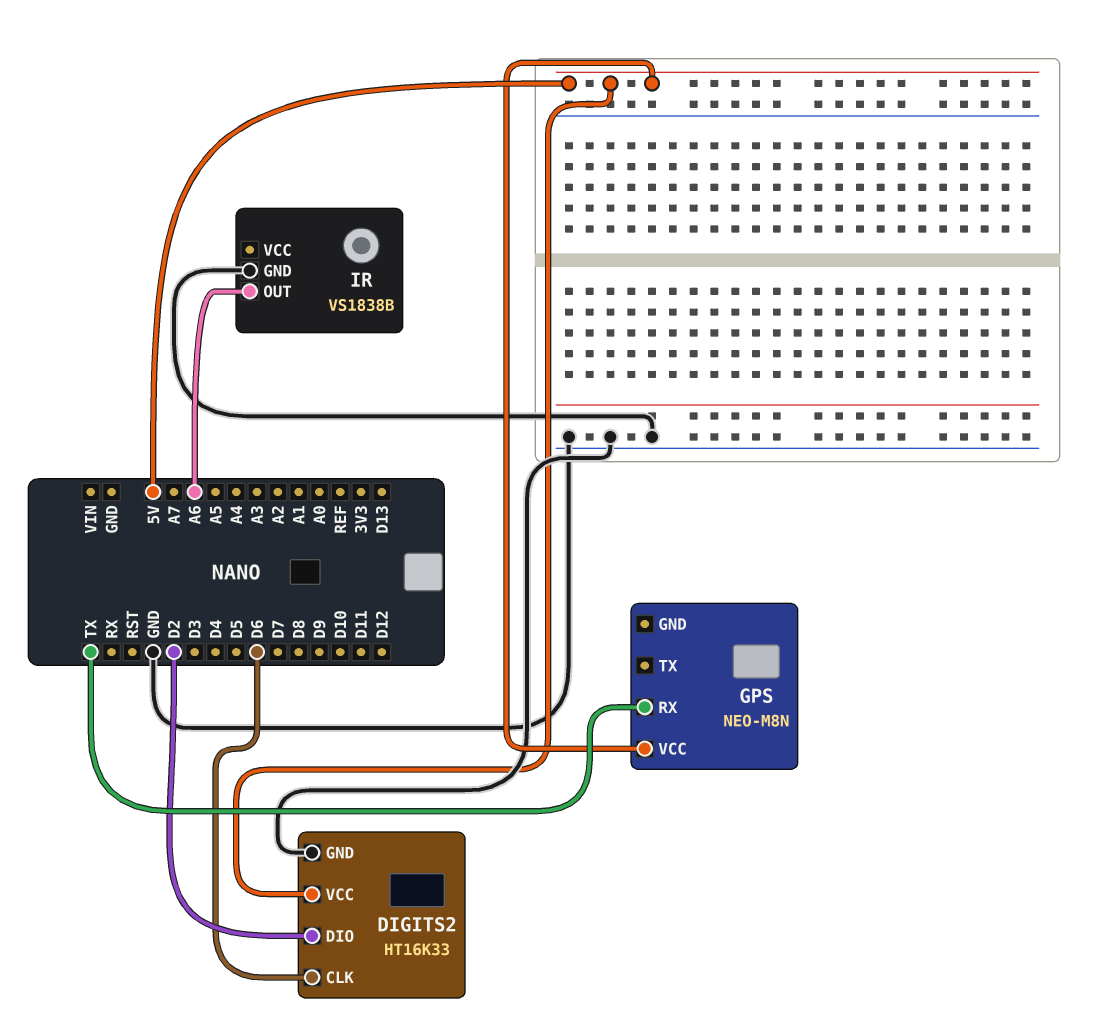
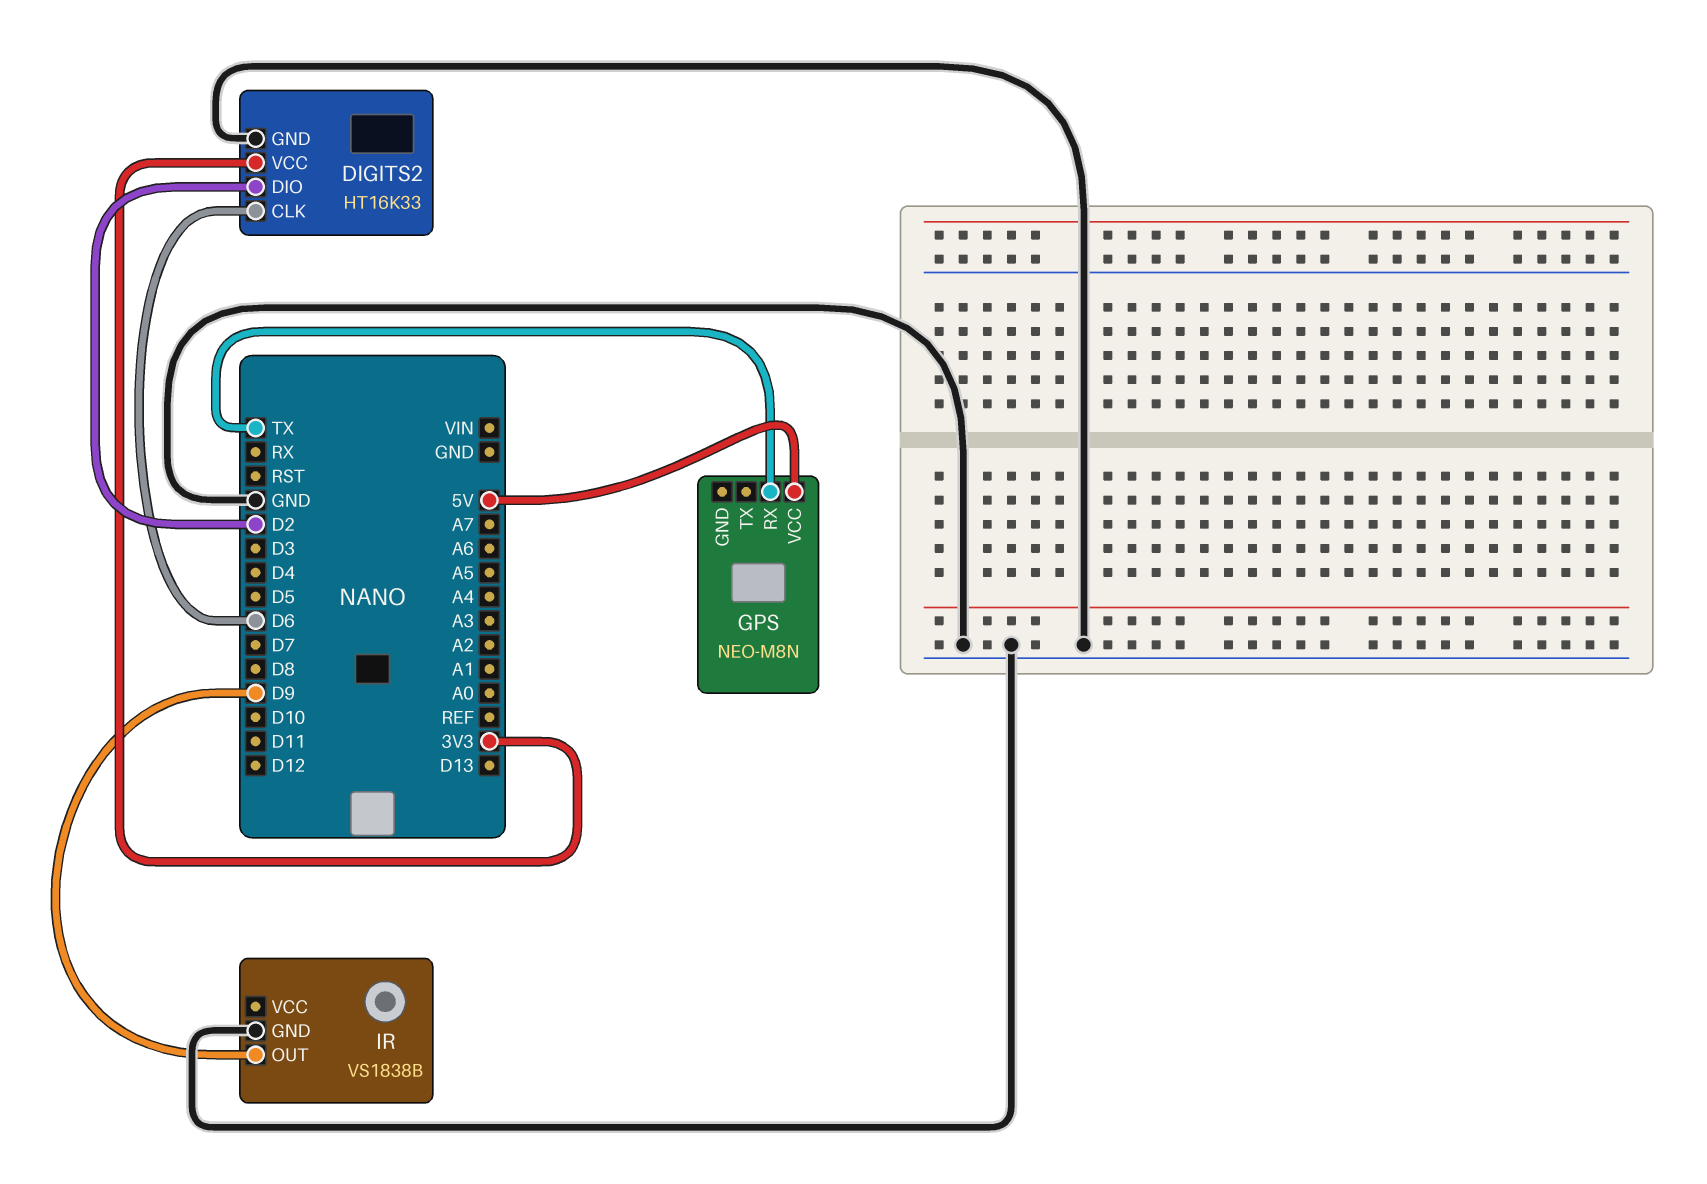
DIGITS2 pin VCC: 5V -> 3V3
IR pin OUT: A6 -> D9

